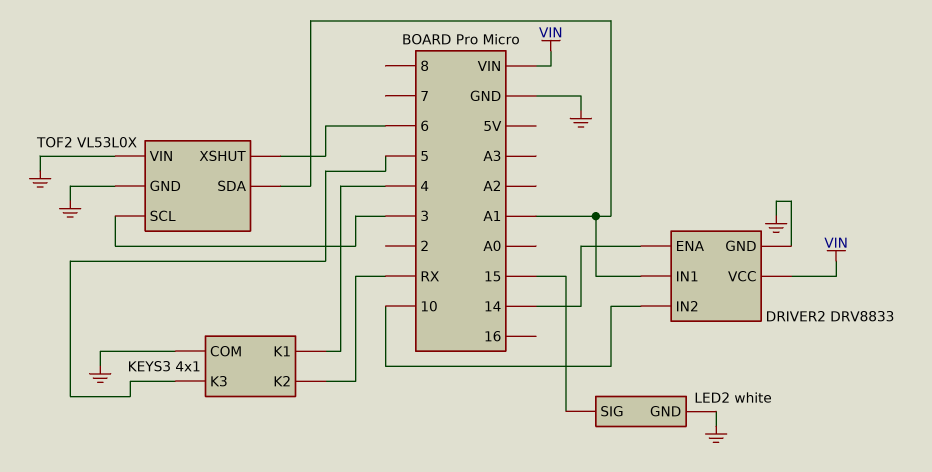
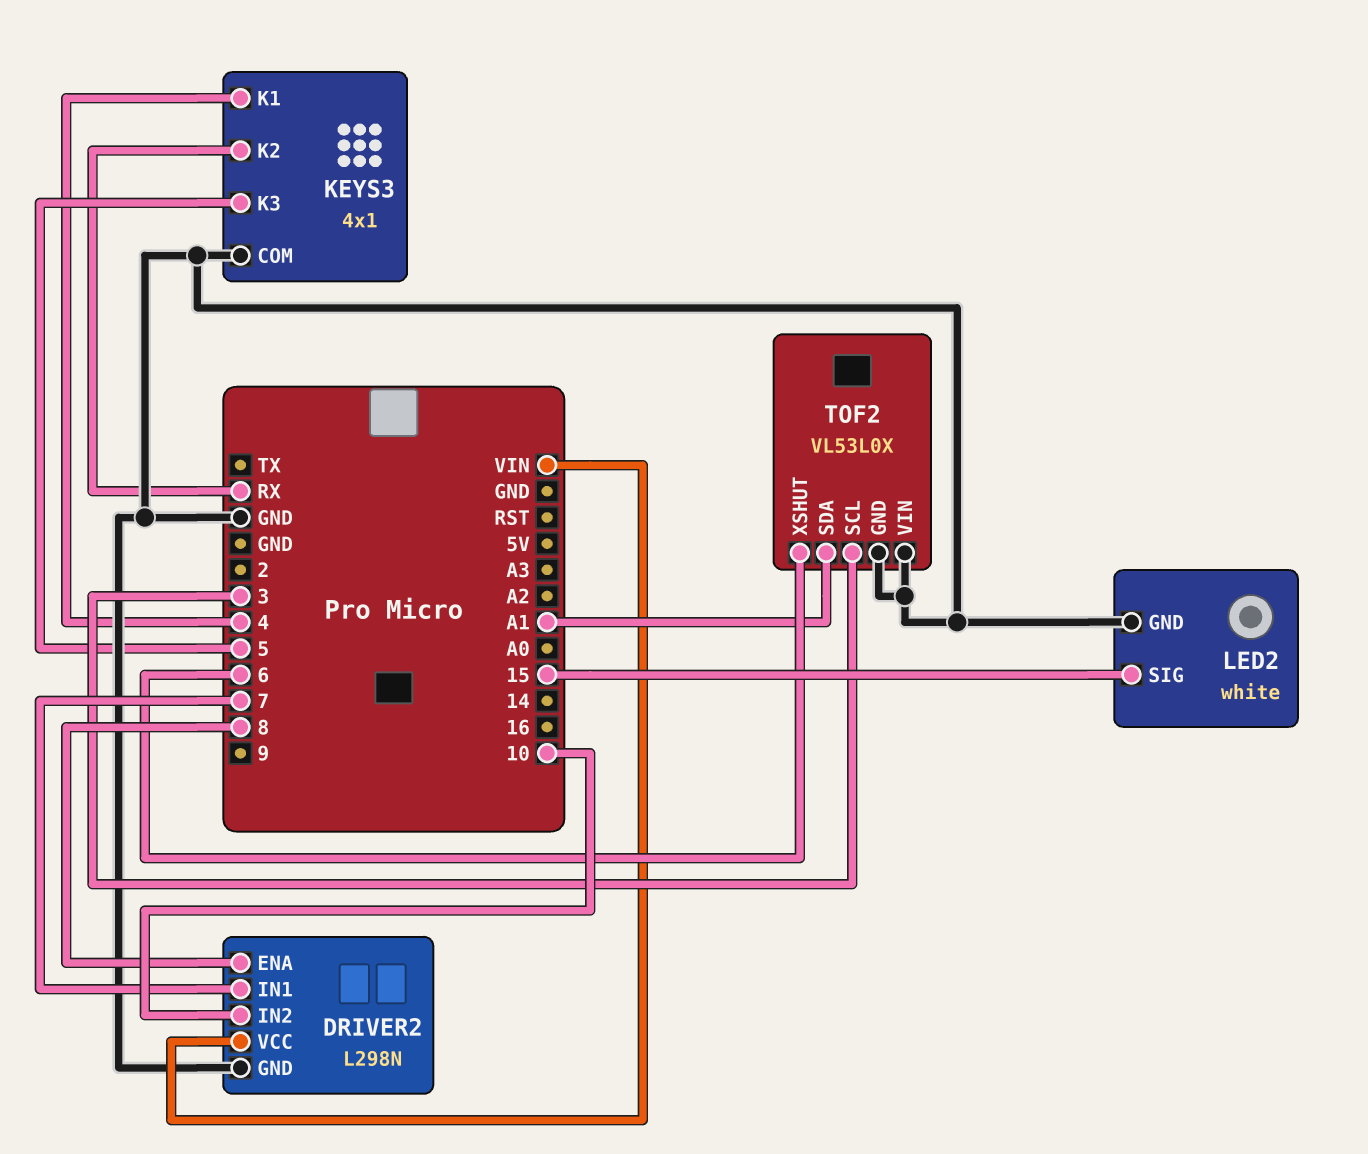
DRIVER2: DRV8833 -> L298N
DRIVER2 pin ENA: 14 -> 8
DRIVER2 pin IN1: A1 -> 7

